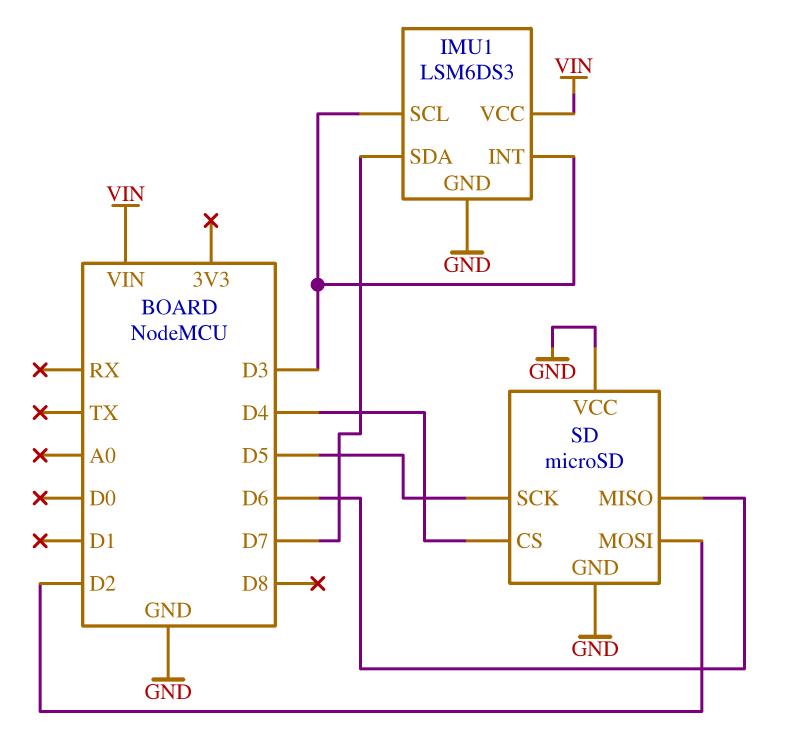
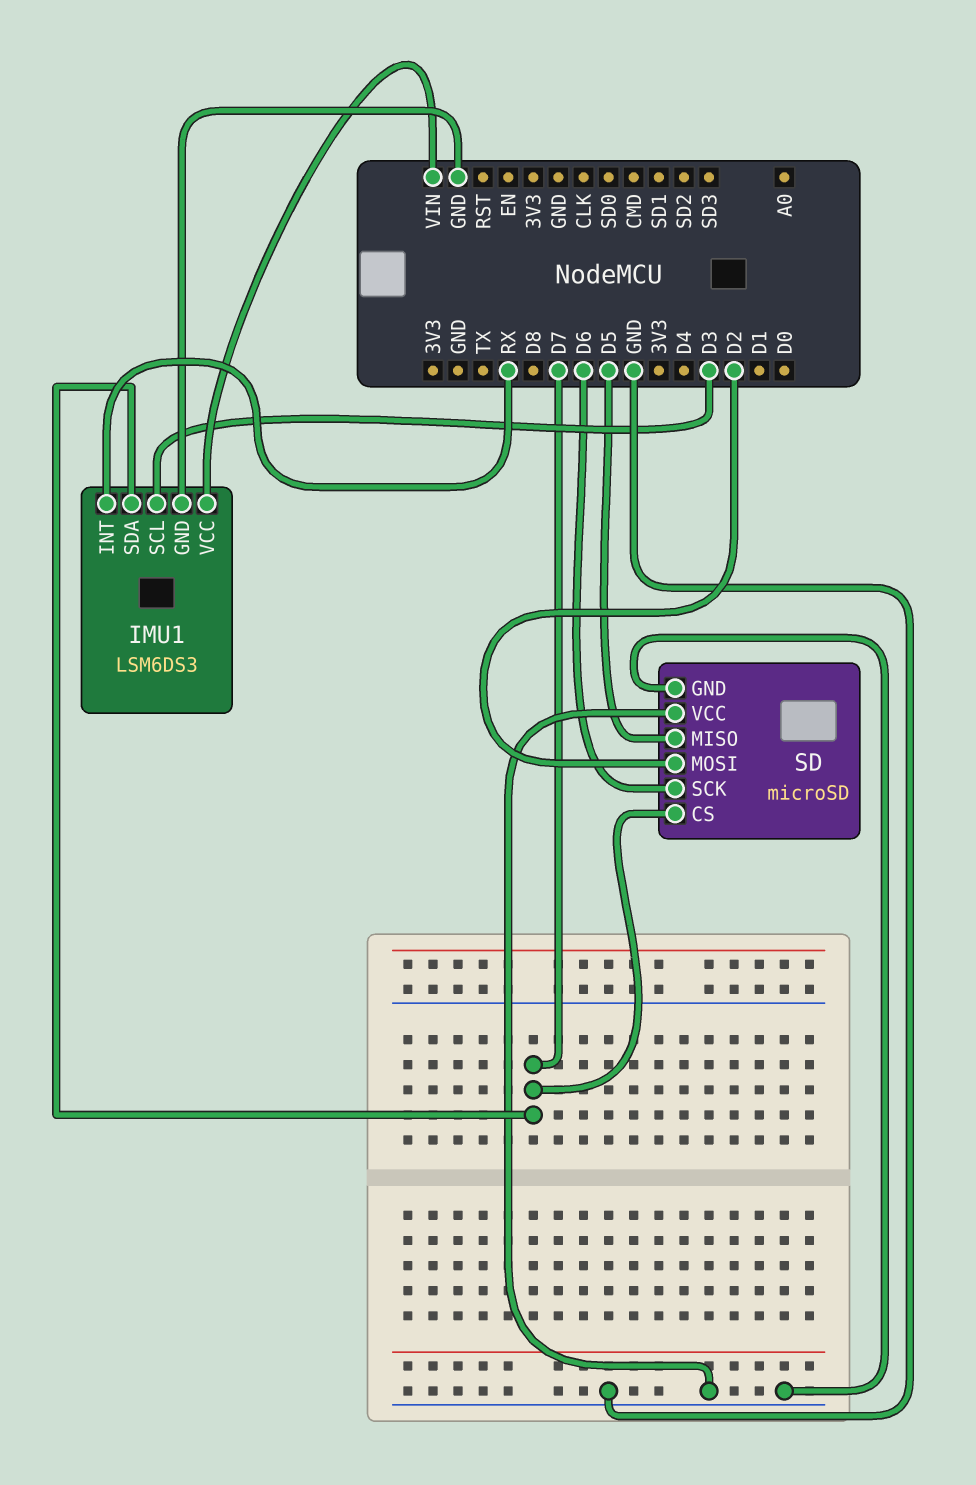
IMU1 pin INT: D3 -> RX
SD pin CS: D4 -> D7
SD pin MISO: D6 -> D5
SD pin SCK: D5 -> D6

